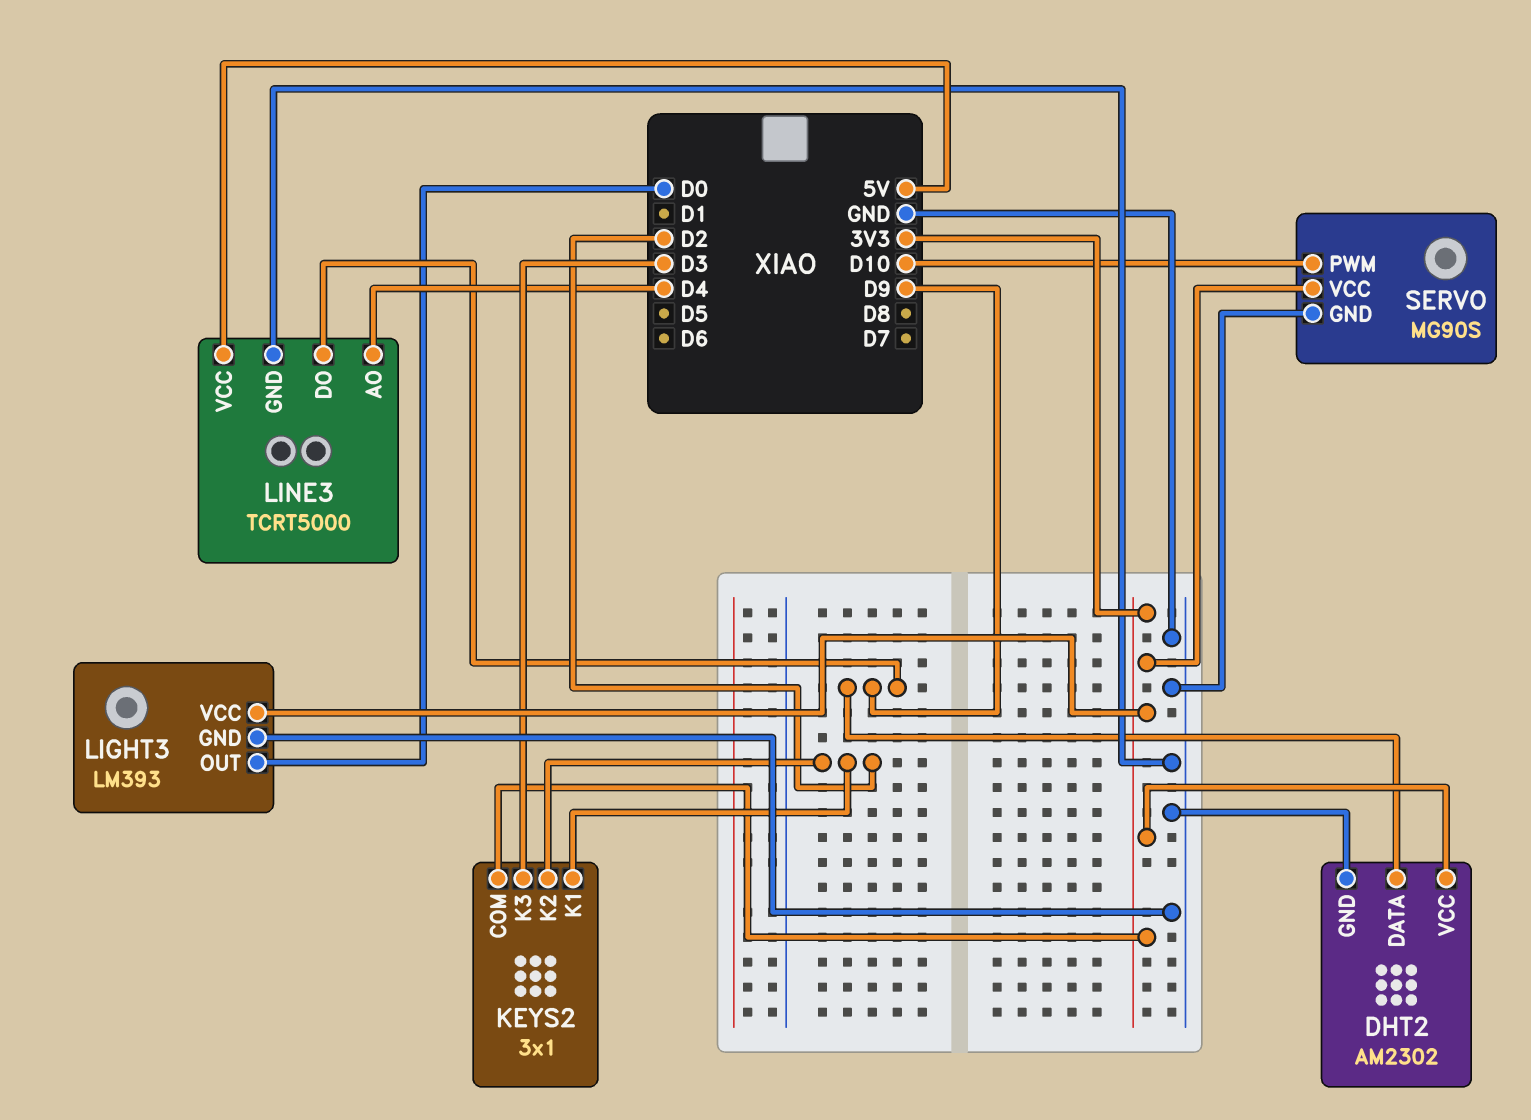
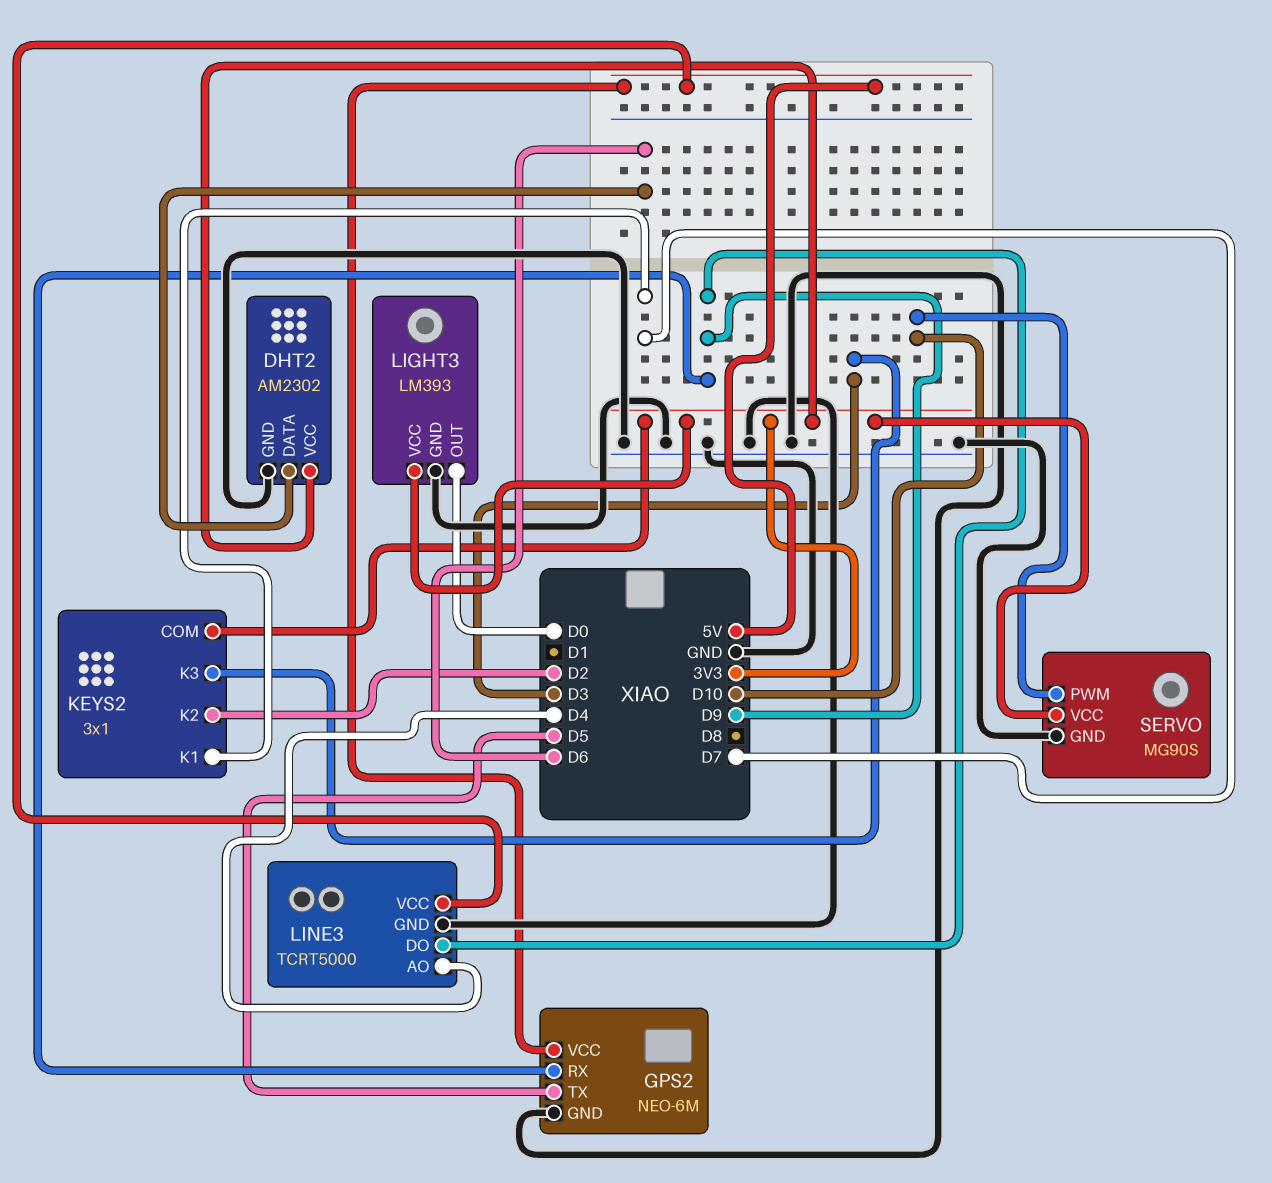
DHT2 pin DATA: D9 -> D6
GPS2: none -> NEO-6M
GPS2 pin GND: none -> GND
GPS2 pin RX: none -> D9
GPS2 pin TX: none -> D5
GPS2 pin VCC: none -> 5V
KEYS2 pin K1: D2 -> D7

